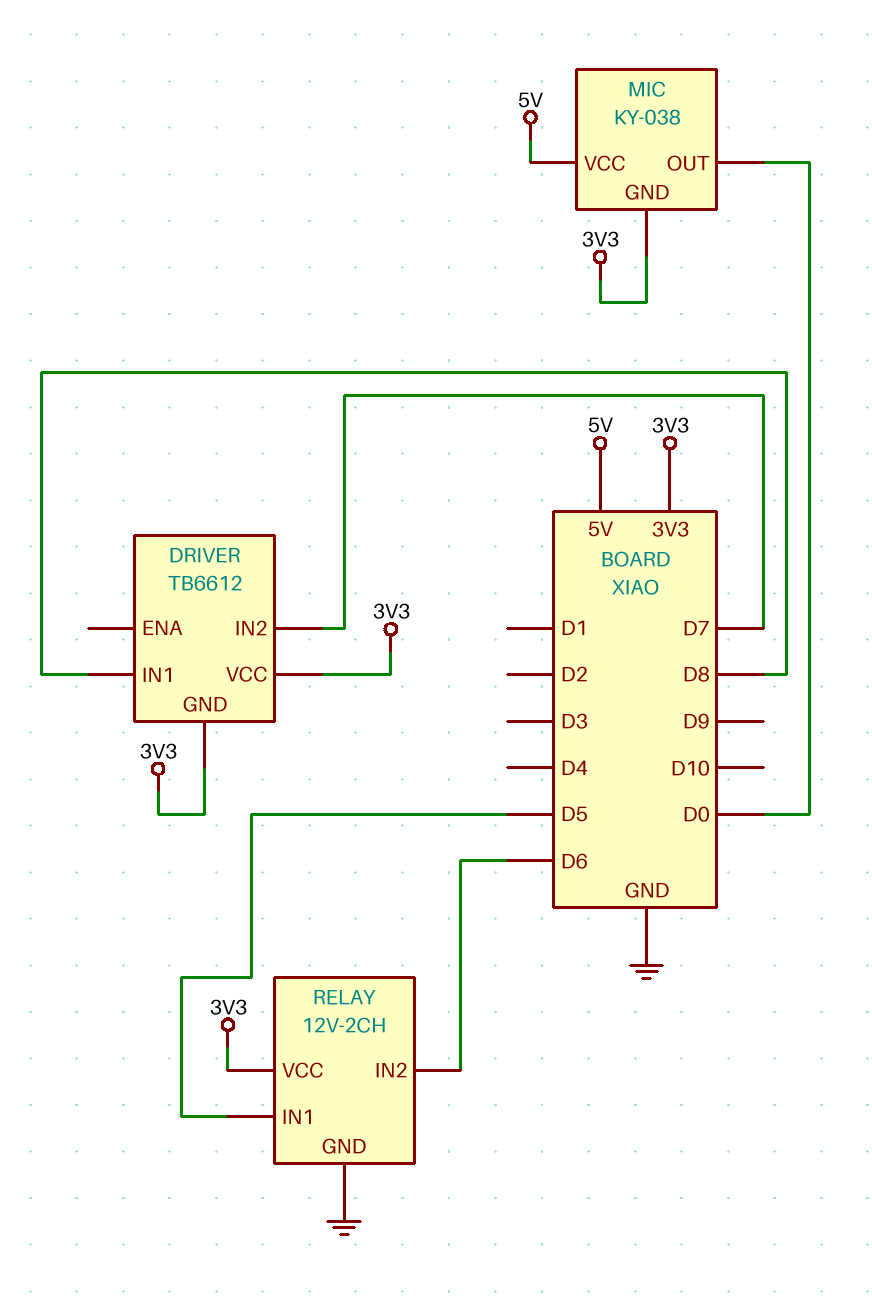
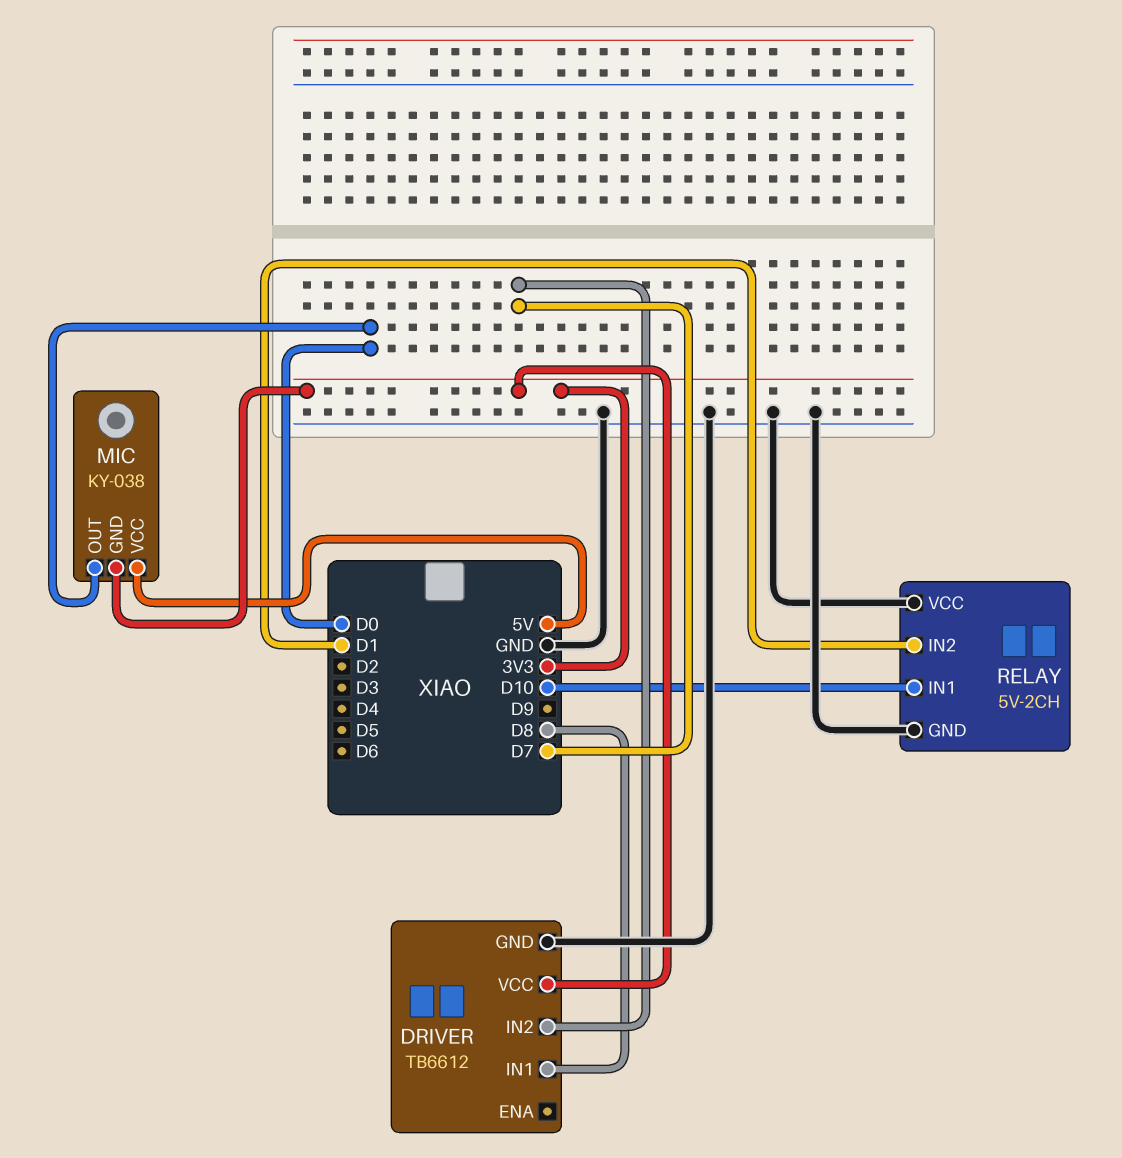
DRIVER pin GND: 3V3 -> GND
RELAY: 12V-2CH -> 5V-2CH
RELAY pin IN1: D5 -> D10
RELAY pin IN2: D6 -> D1
RELAY pin VCC: 3V3 -> GND

